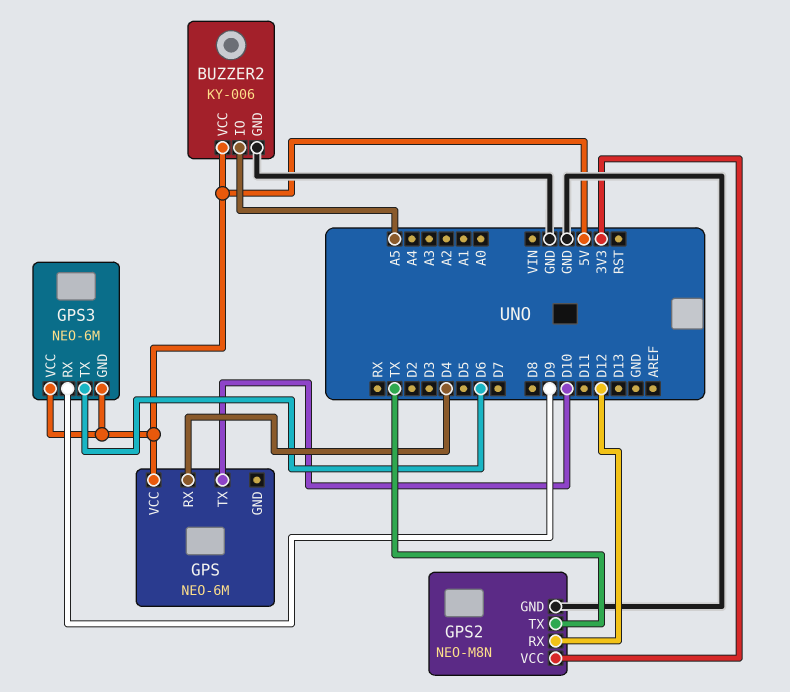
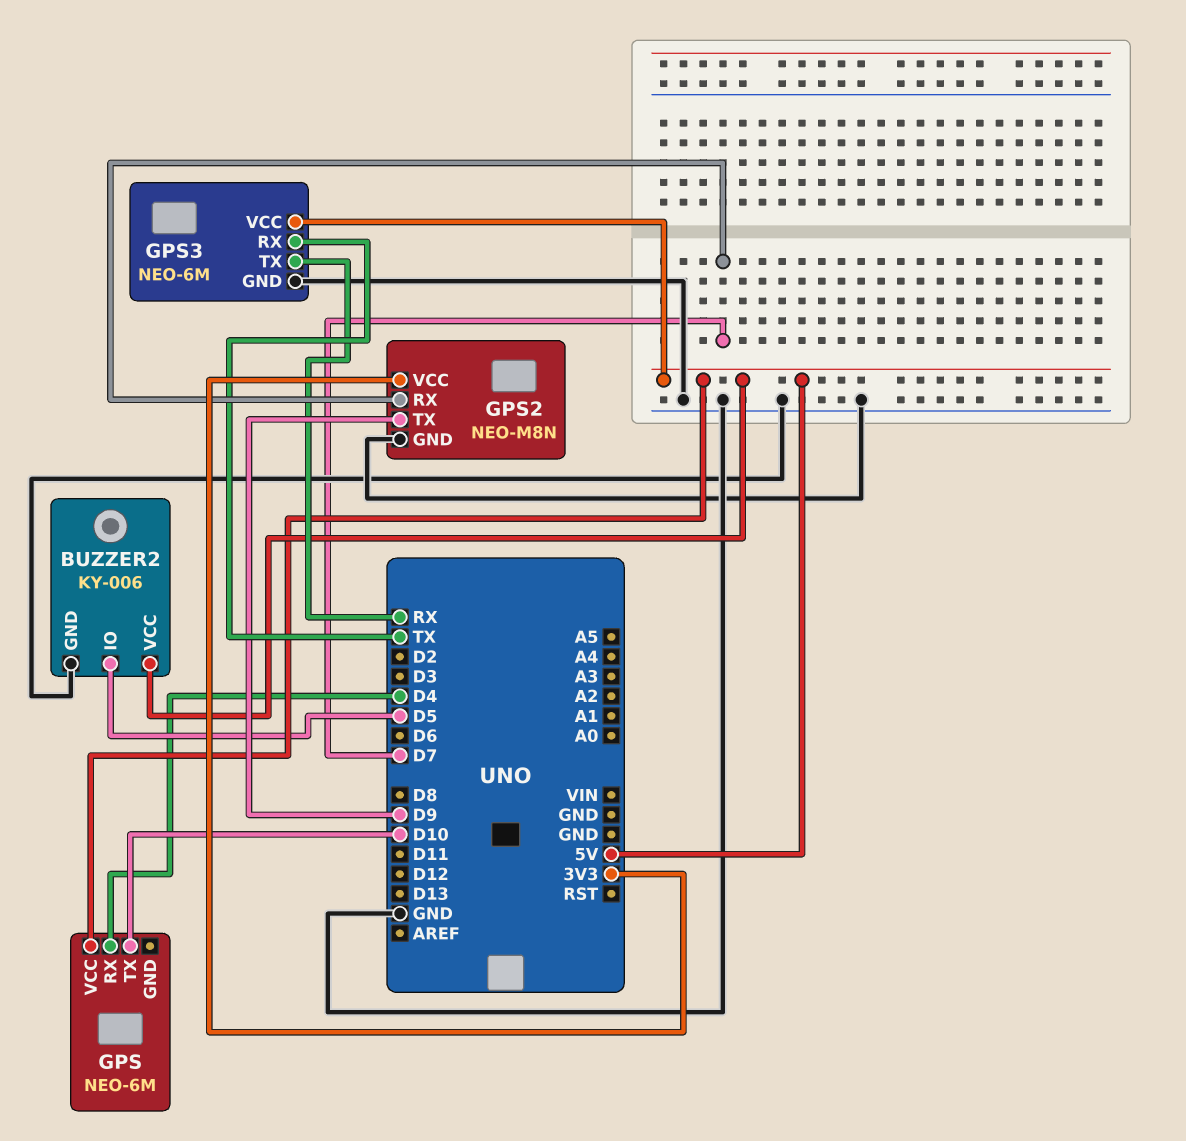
BUZZER2 pin IO: A5 -> D5
GPS2 pin RX: D12 -> D7
GPS2 pin TX: TX -> D9
GPS3 pin GND: 5V -> GND
GPS3 pin RX: D9 -> TX
GPS3 pin TX: D6 -> RX

